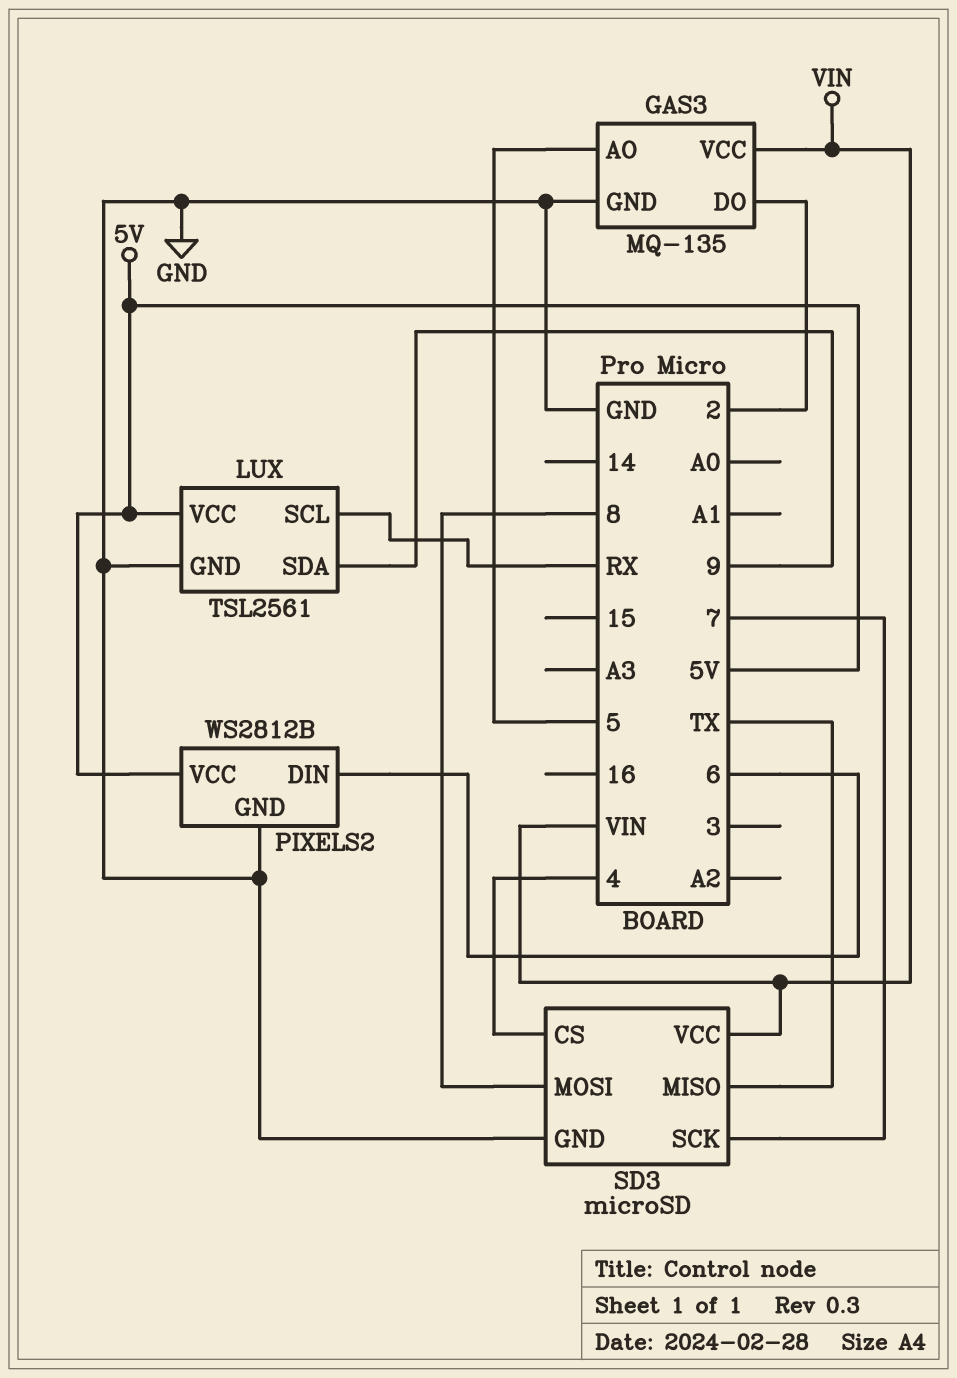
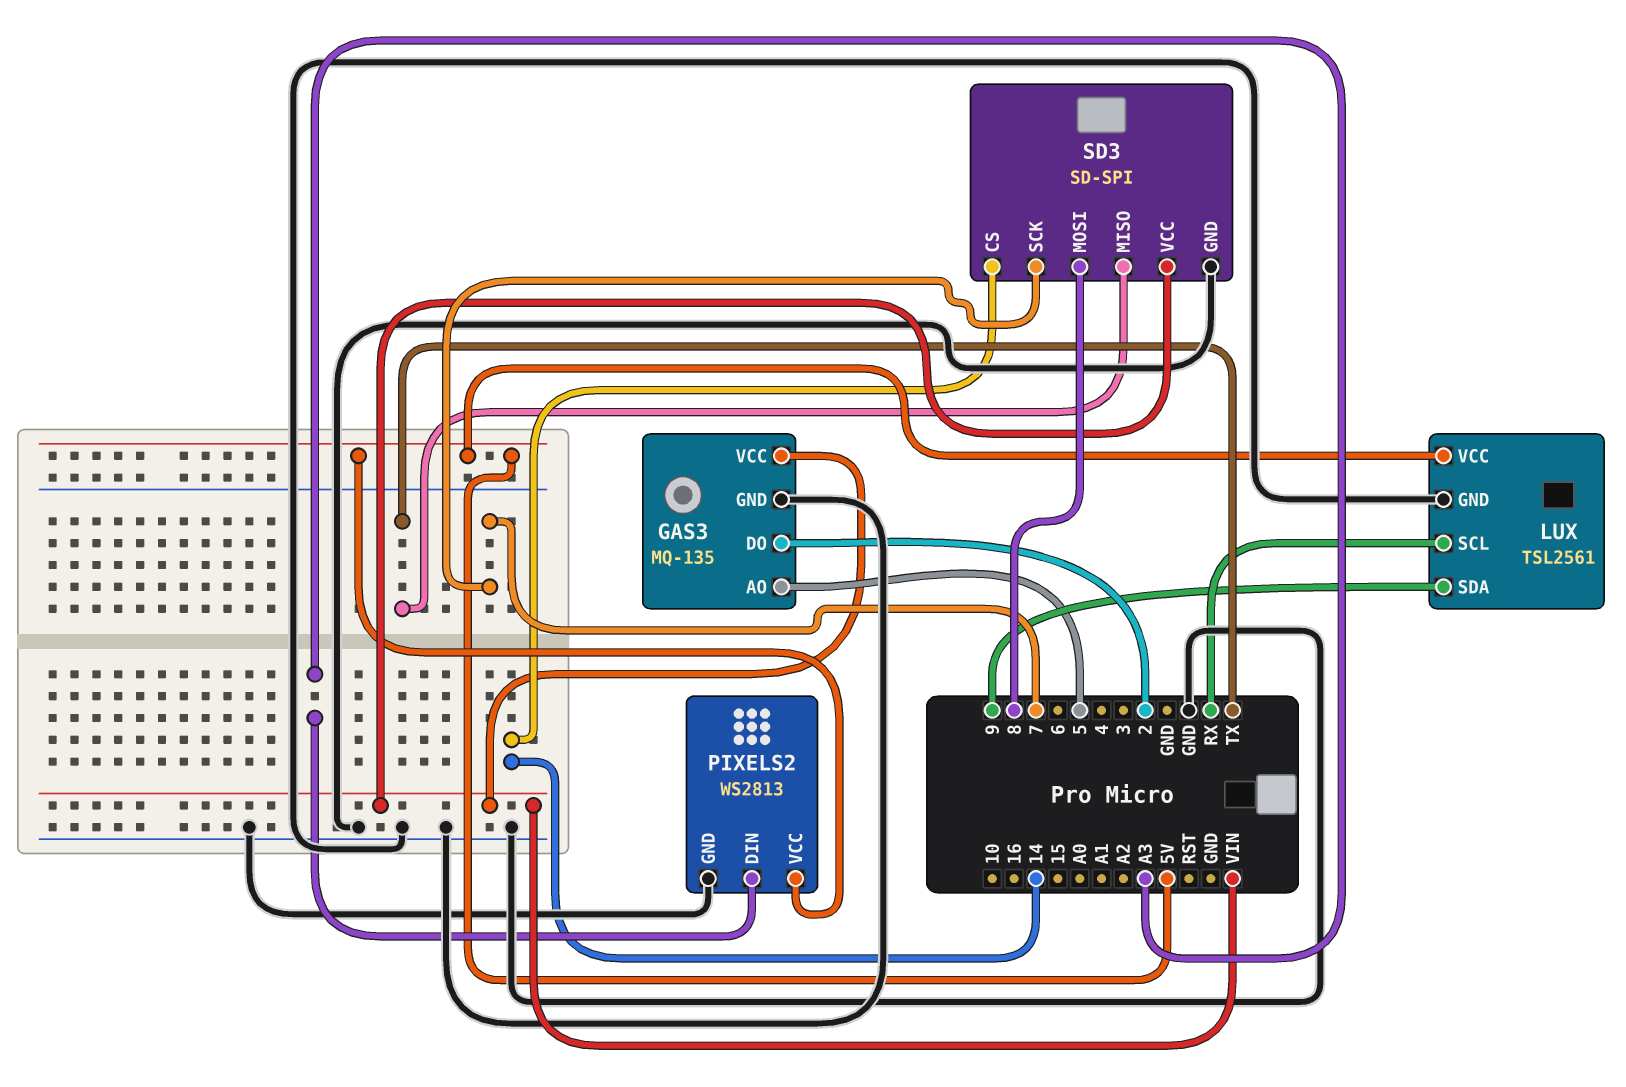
PIXELS2: WS2812B -> WS2813
PIXELS2 pin DIN: 6 -> A3
SD3: microSD -> SD-SPI
SD3 pin CS: 4 -> 14

